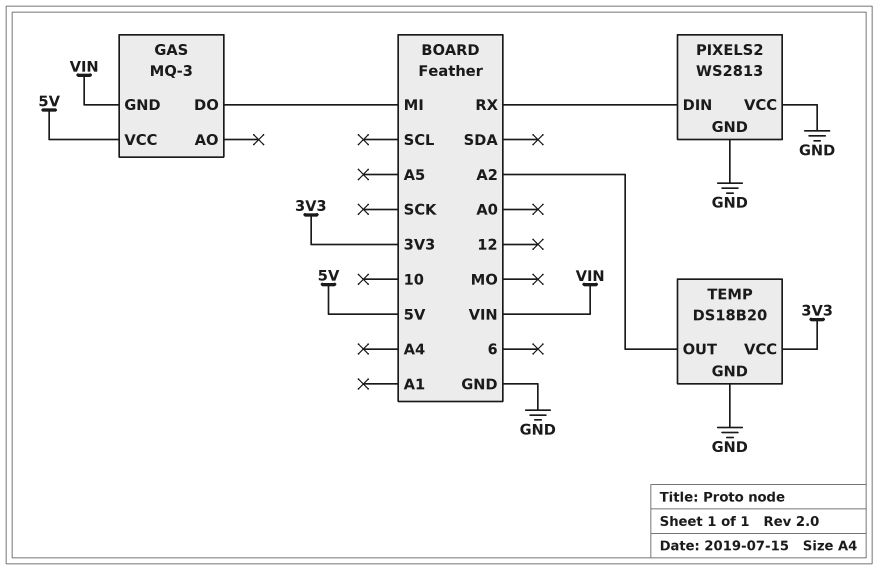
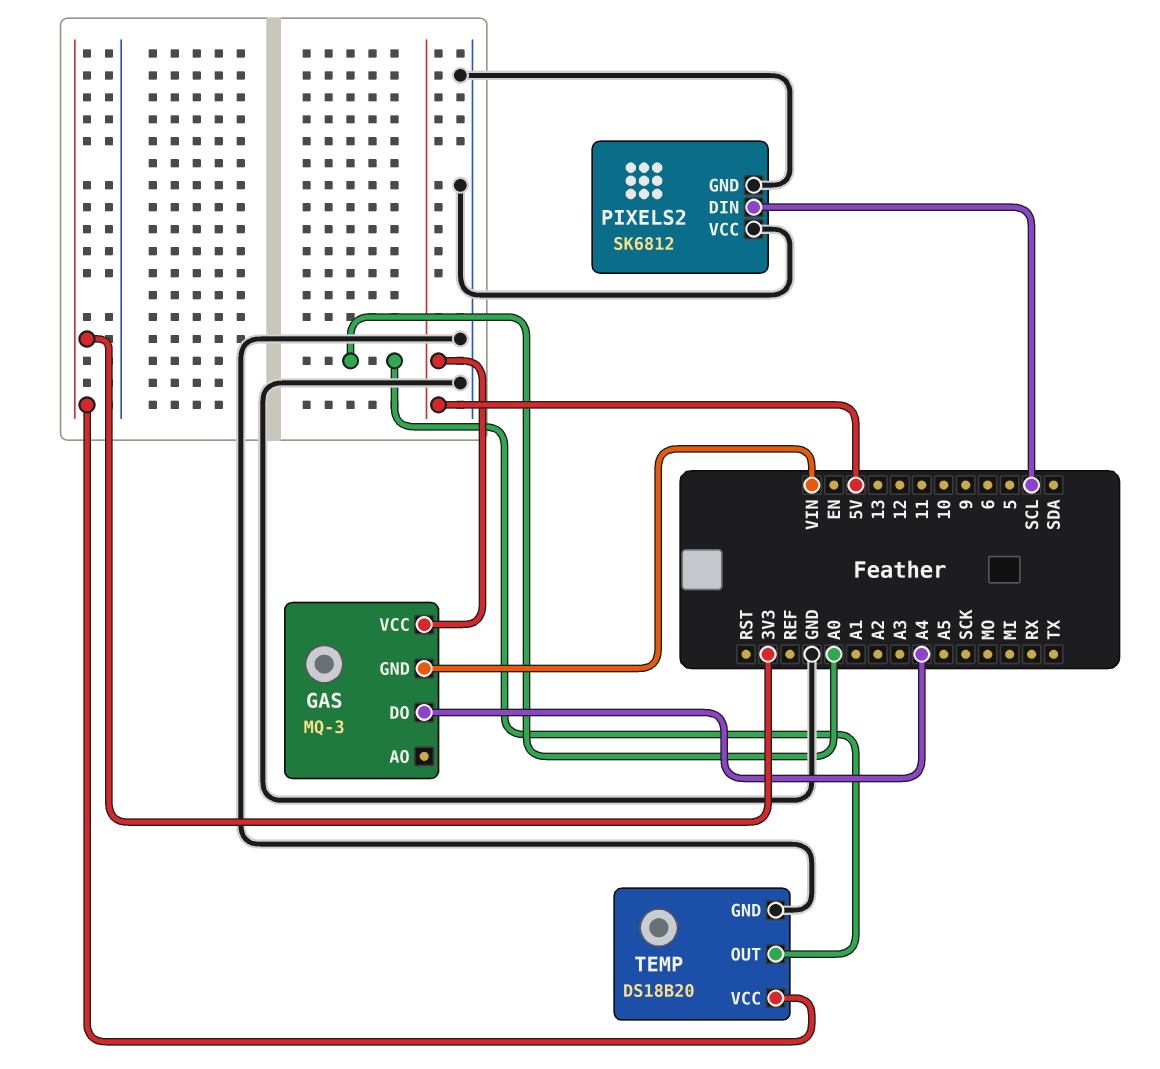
GAS pin DO: MI -> A4
PIXELS2: WS2813 -> SK6812
PIXELS2 pin DIN: RX -> SCL
TEMP pin OUT: A2 -> A0

